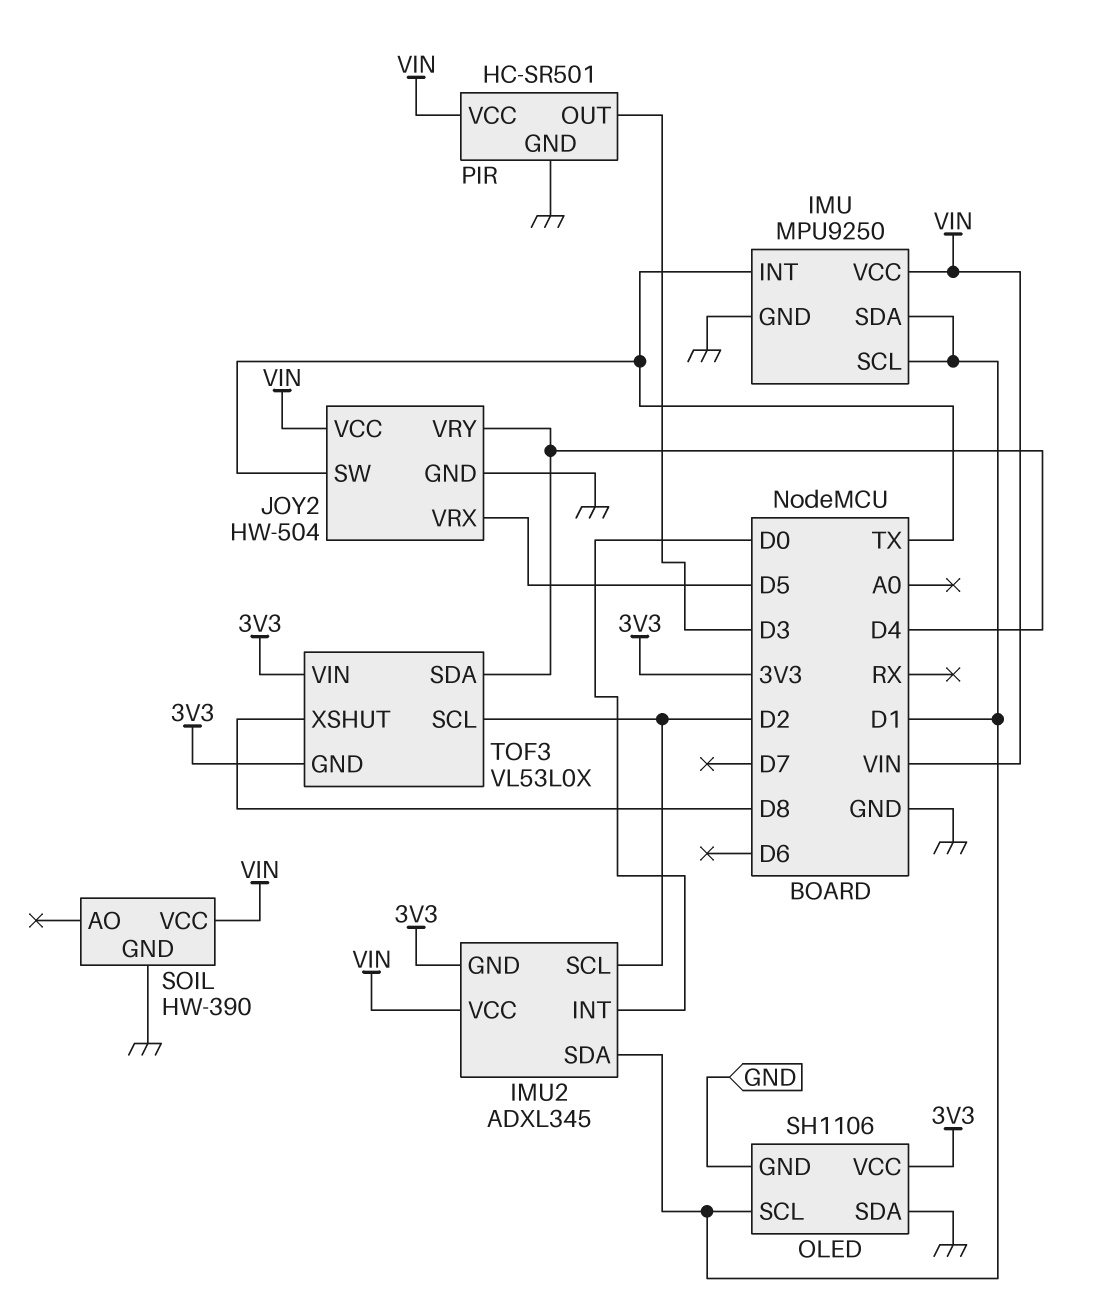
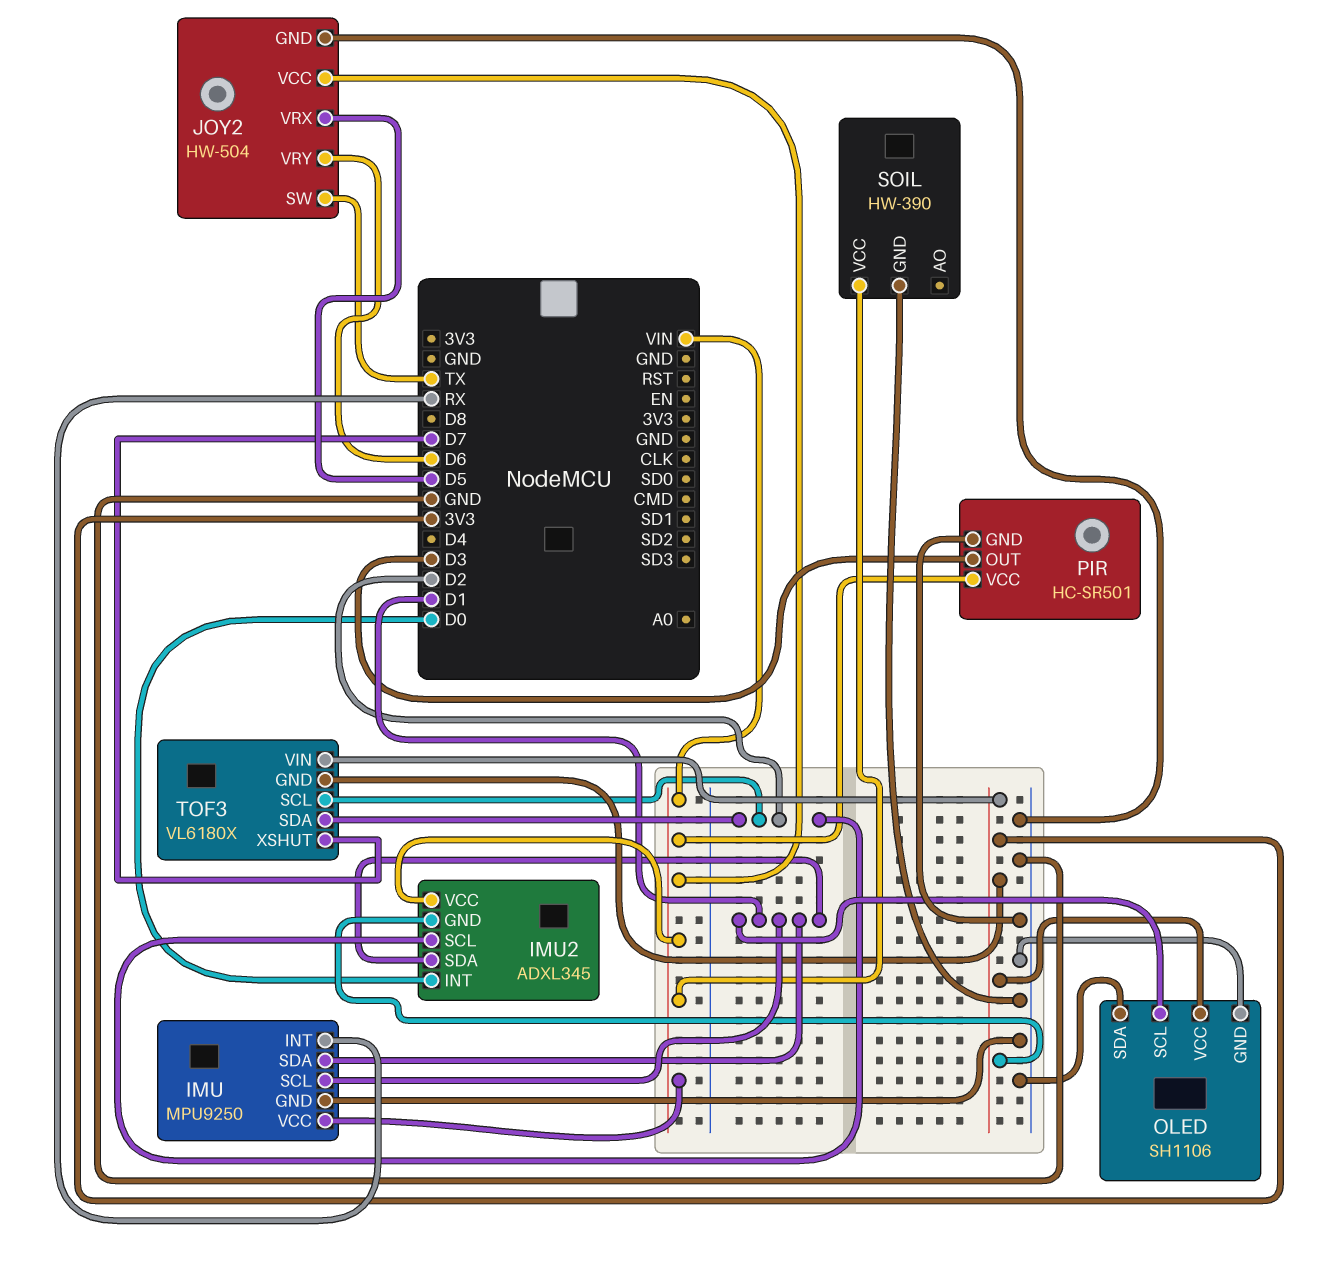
IMU pin INT: TX -> RX
JOY2 pin VRY: D4 -> D6
TOF3: VL53L0X -> VL6180X
TOF3 pin SDA: D4 -> D2
TOF3 pin XSHUT: D8 -> D7

